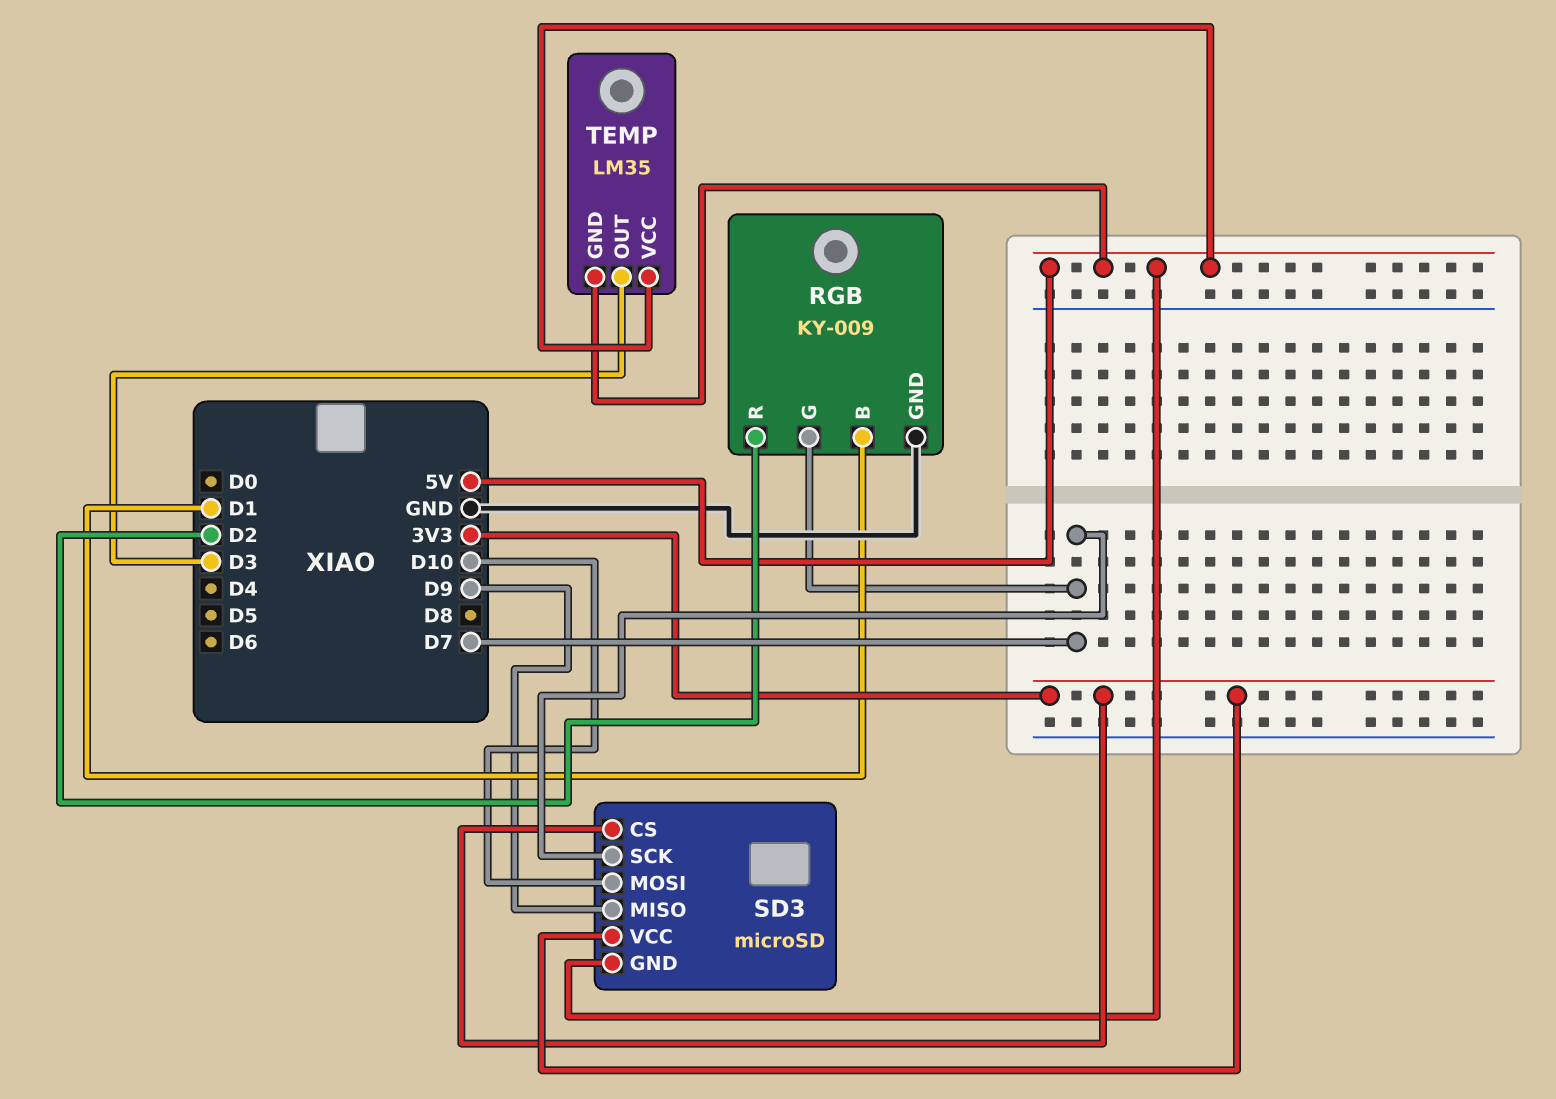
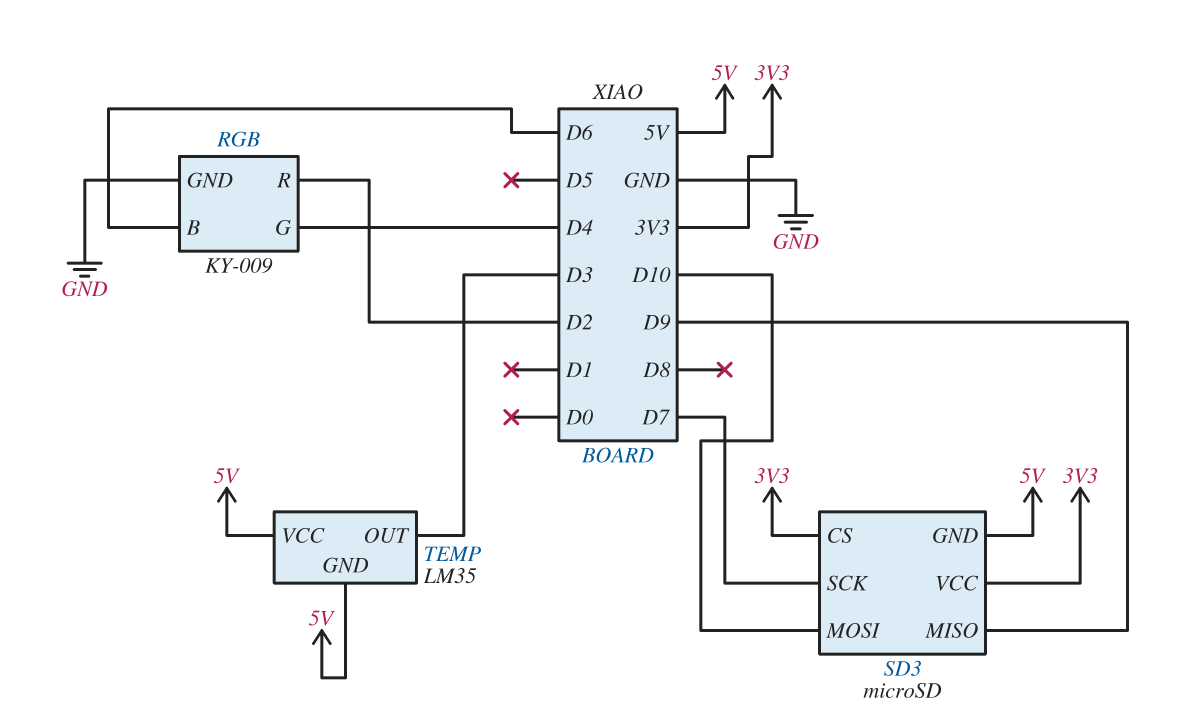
RGB pin B: D1 -> D6
RGB pin G: D7 -> D4

